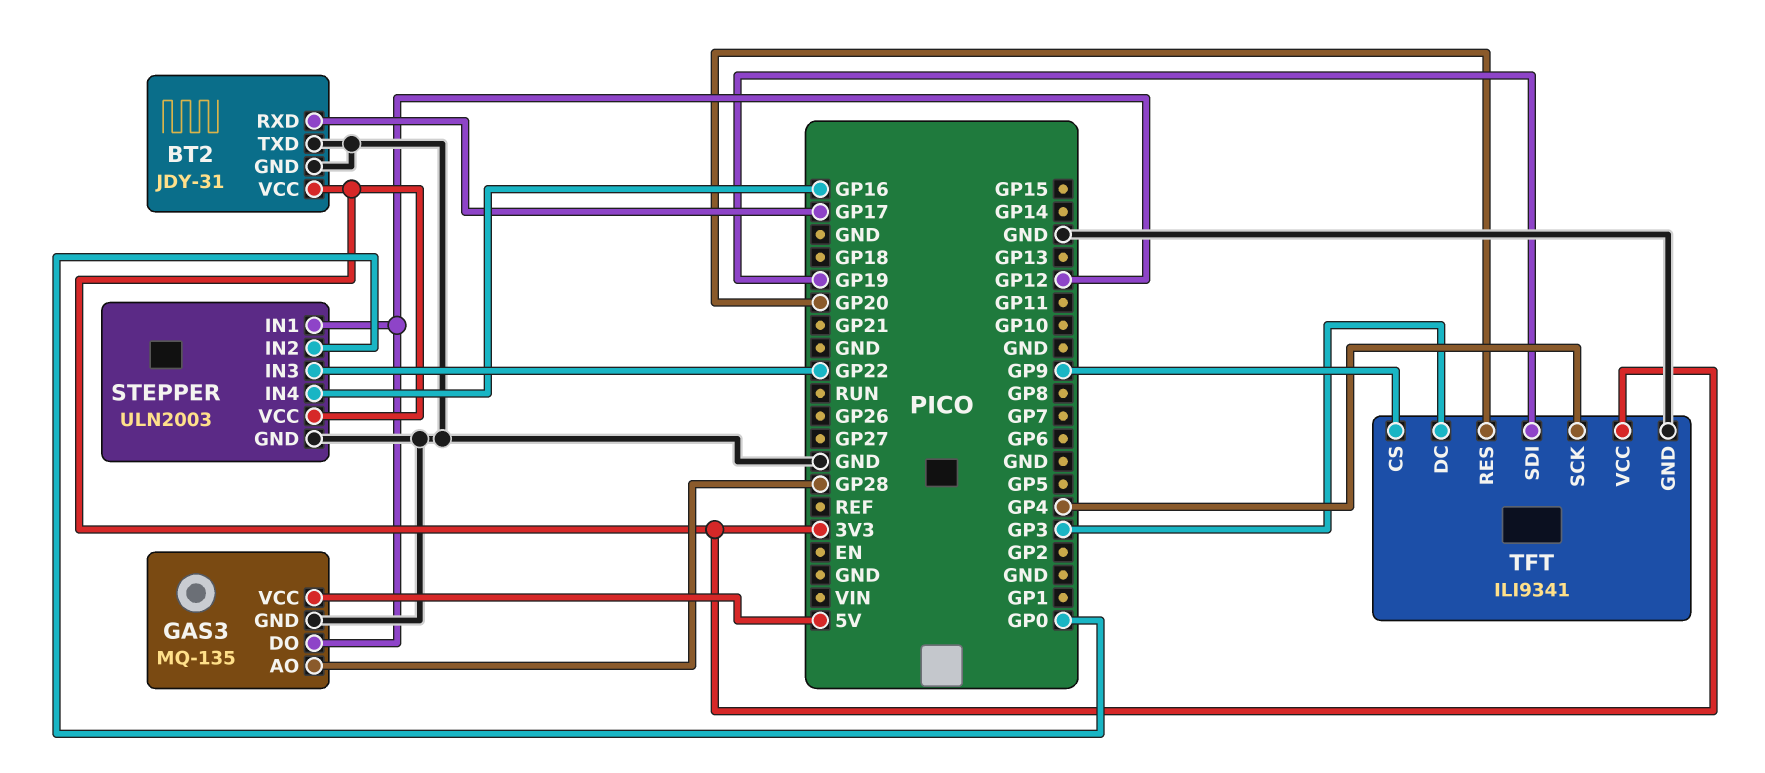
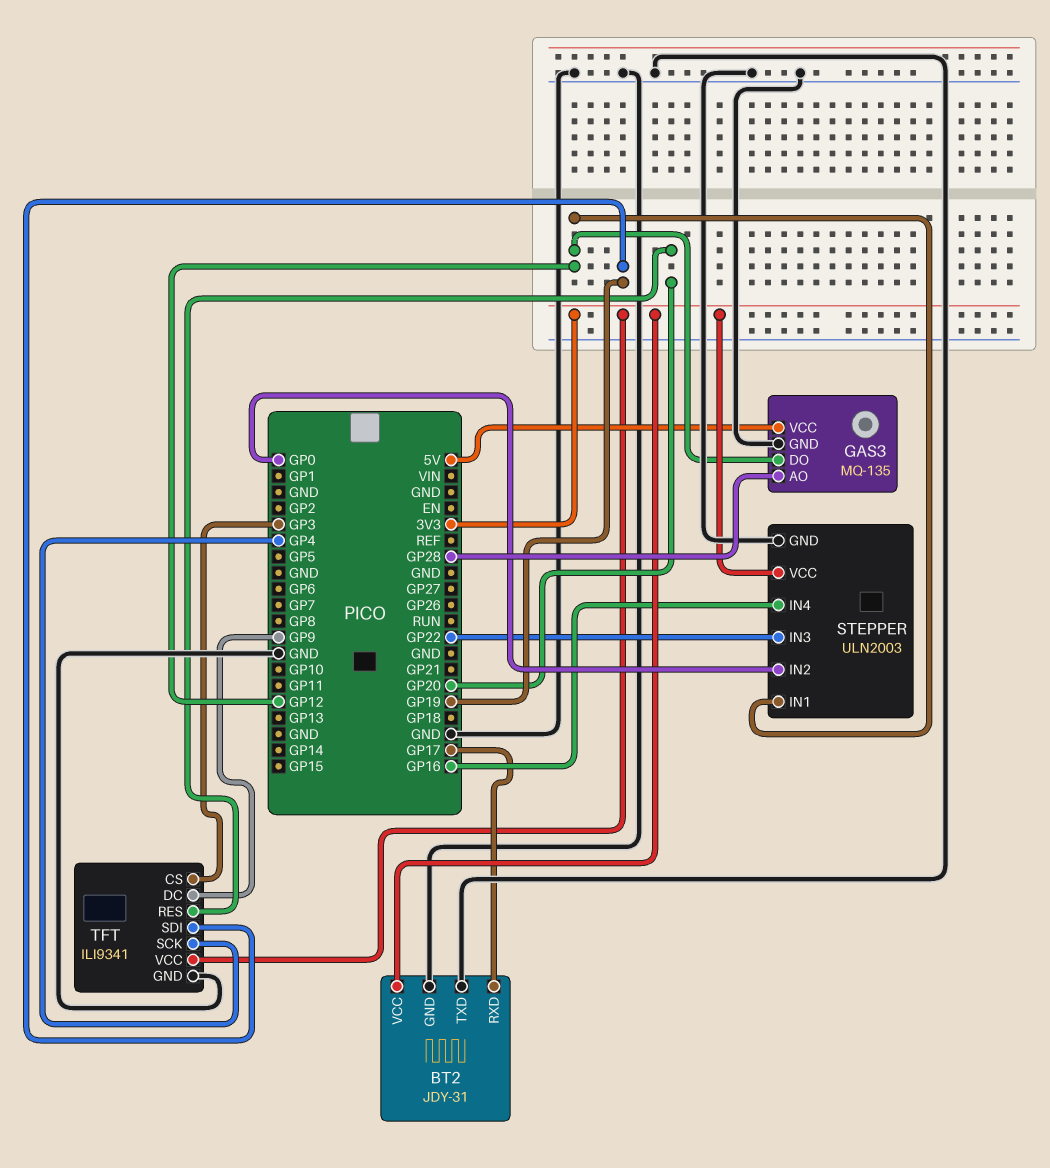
TFT pin CS: GP9 -> GP3
TFT pin DC: GP3 -> GP9

